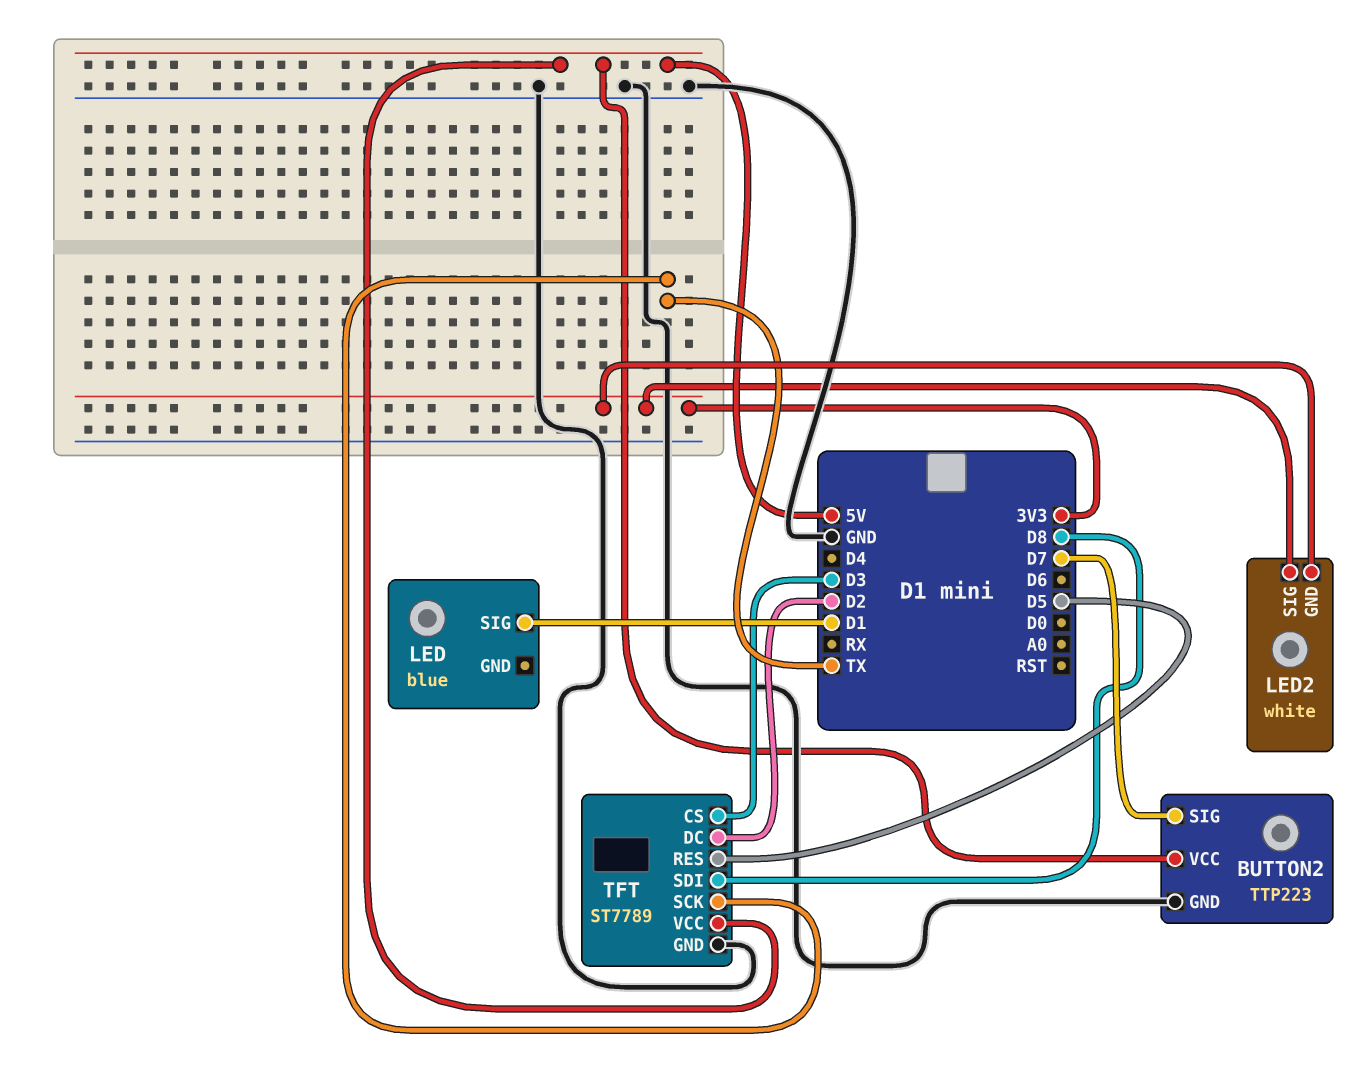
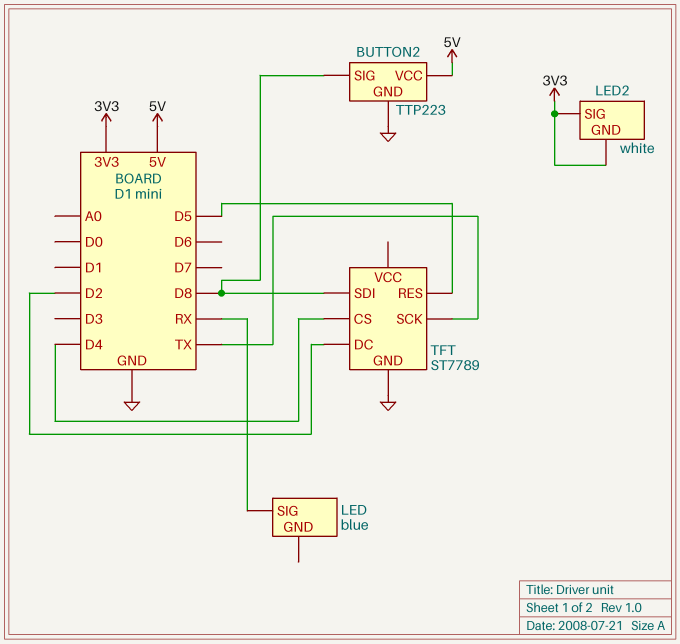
BUTTON2 pin SIG: D7 -> D8
LED pin SIG: D1 -> RX
TFT pin CS: D3 -> D4
TFT pin VCC: 5V -> none

